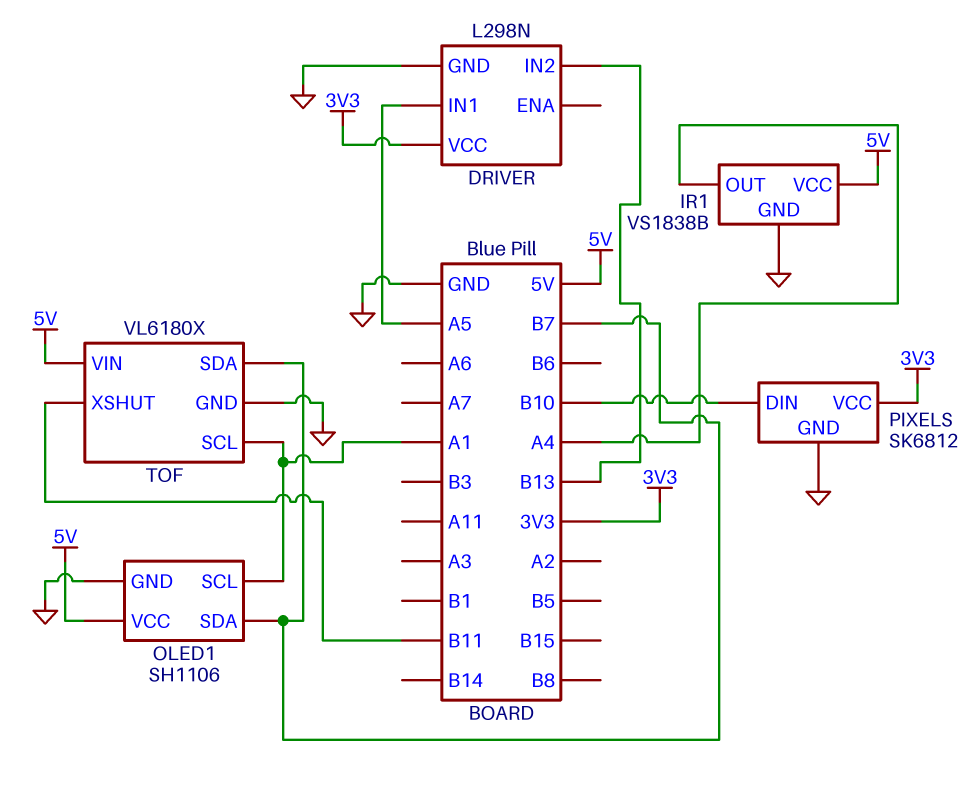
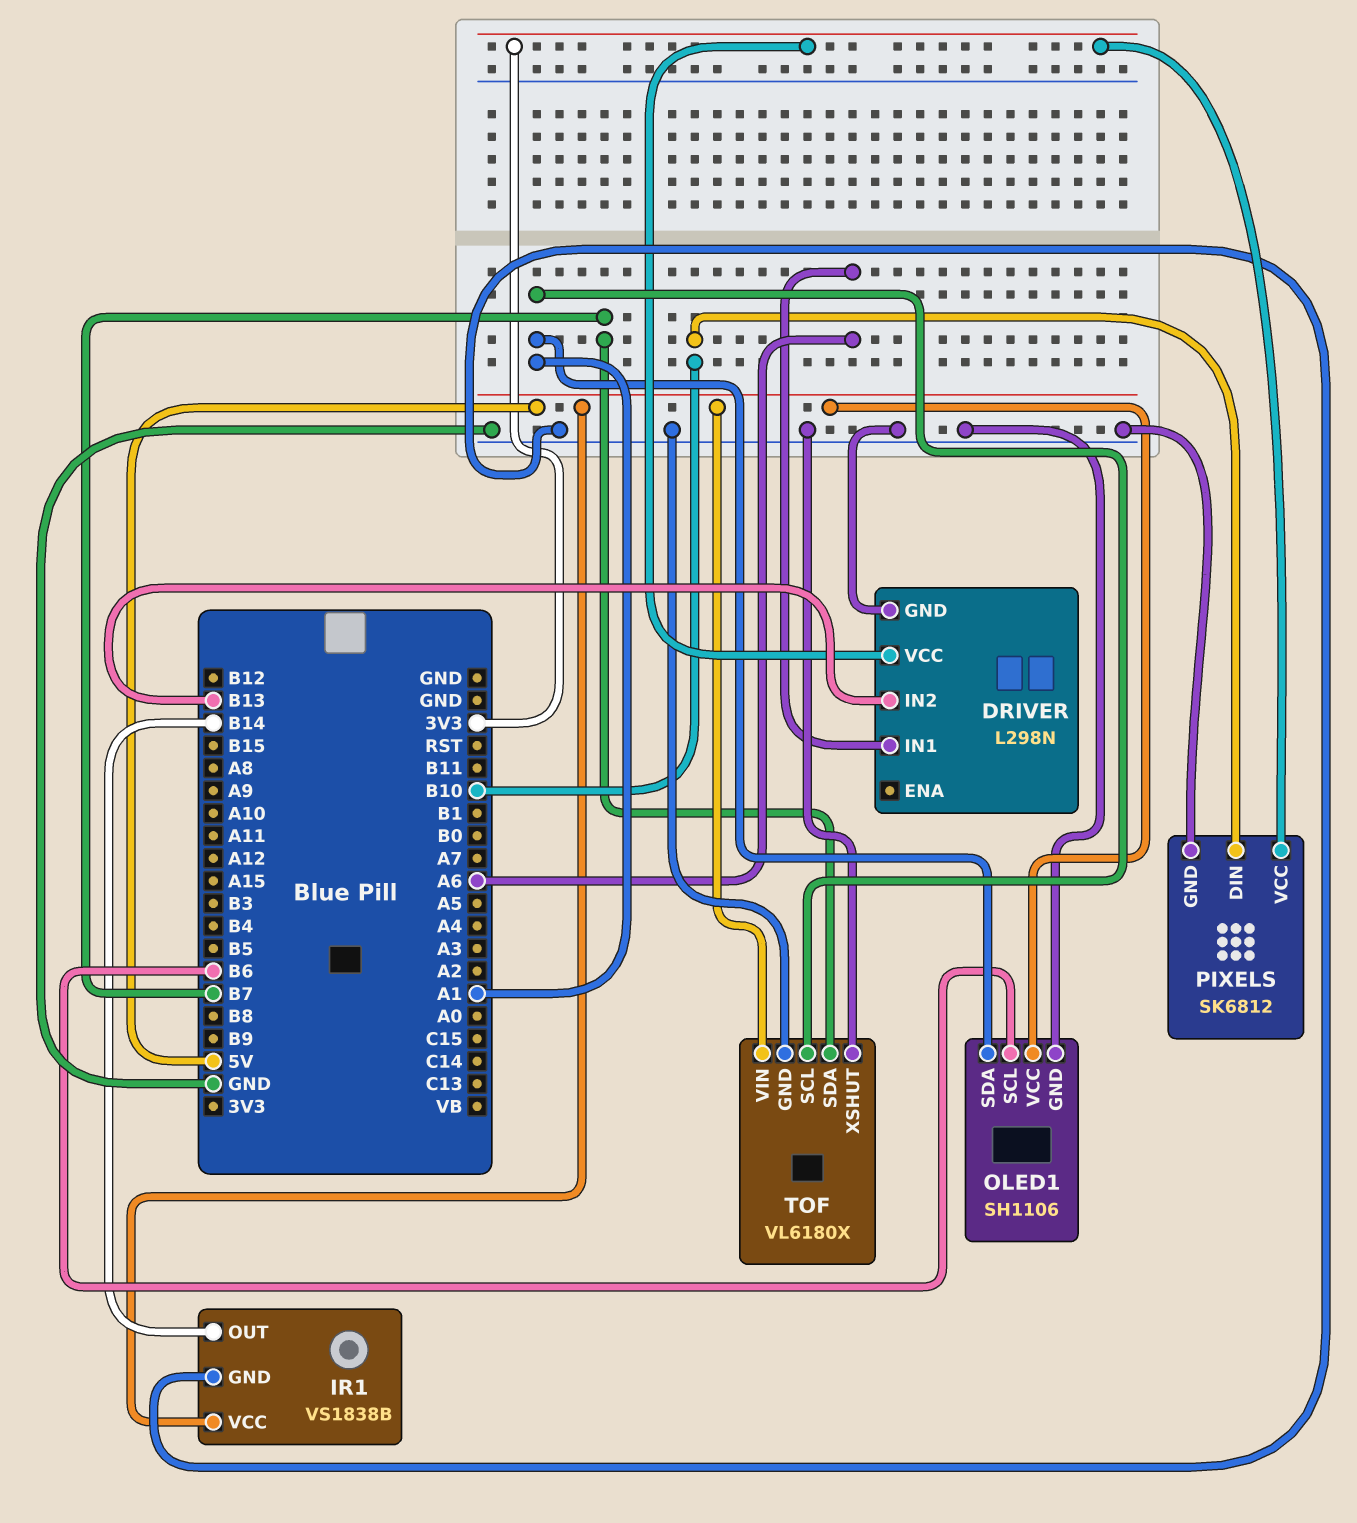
DRIVER pin IN1: A5 -> A6
IR1 pin OUT: A4 -> B14
OLED1 pin SCL: A1 -> B6
OLED1 pin SDA: B7 -> A1
TOF pin XSHUT: B11 -> GND

